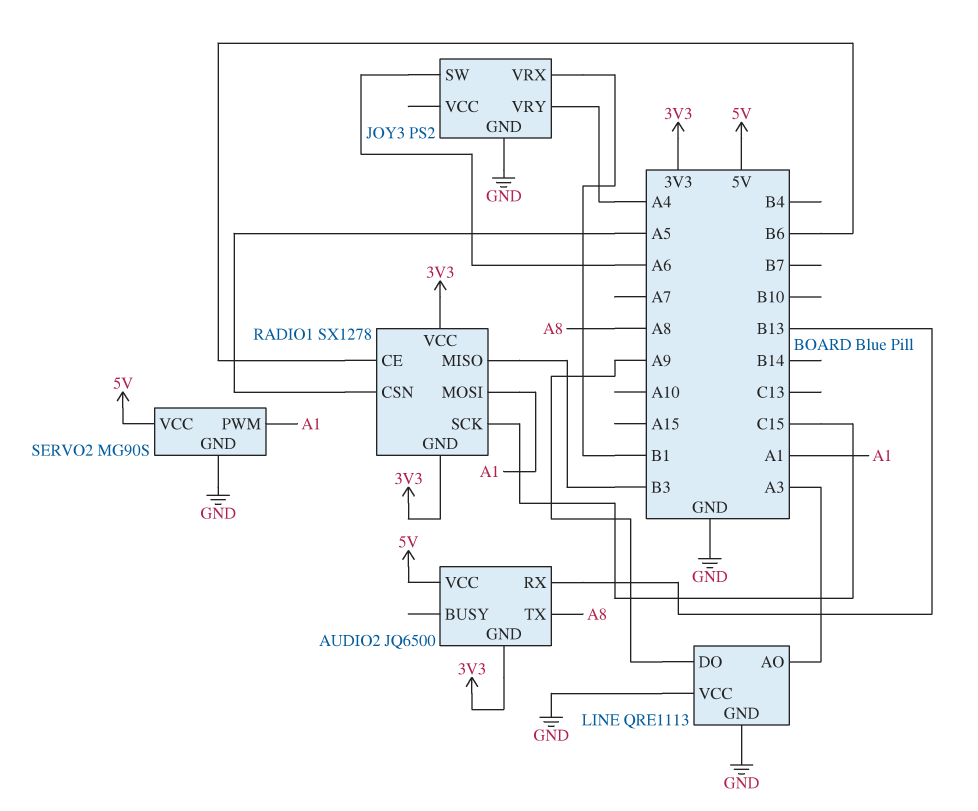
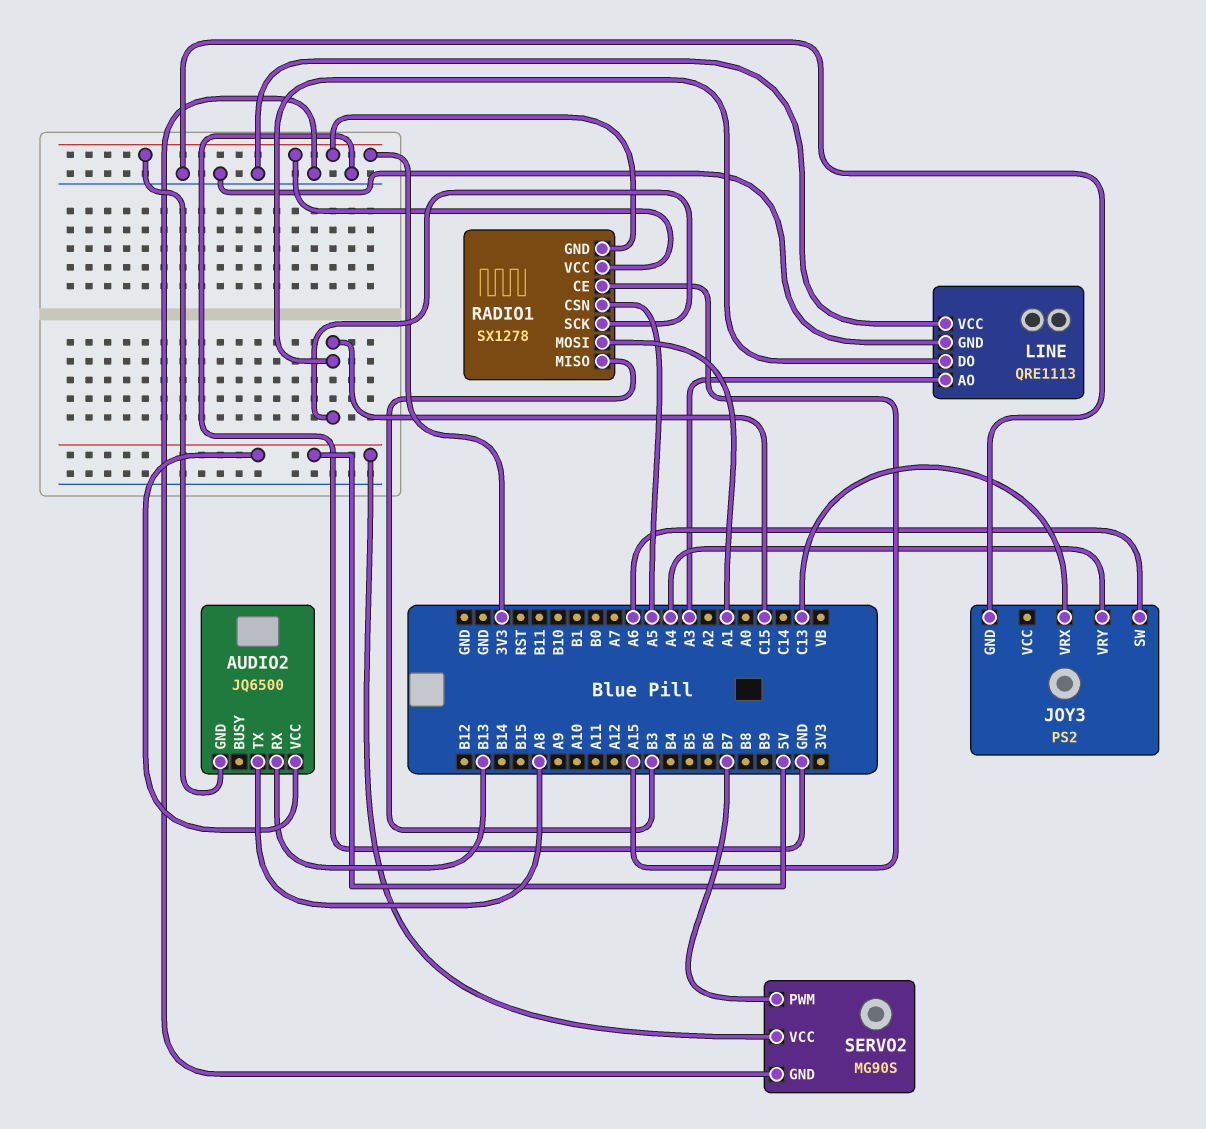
JOY3 pin VRX: B1 -> C13
LINE pin DO: A9 -> C15
RADIO1 pin CE: B6 -> A15
SERVO2 pin PWM: A1 -> B7

